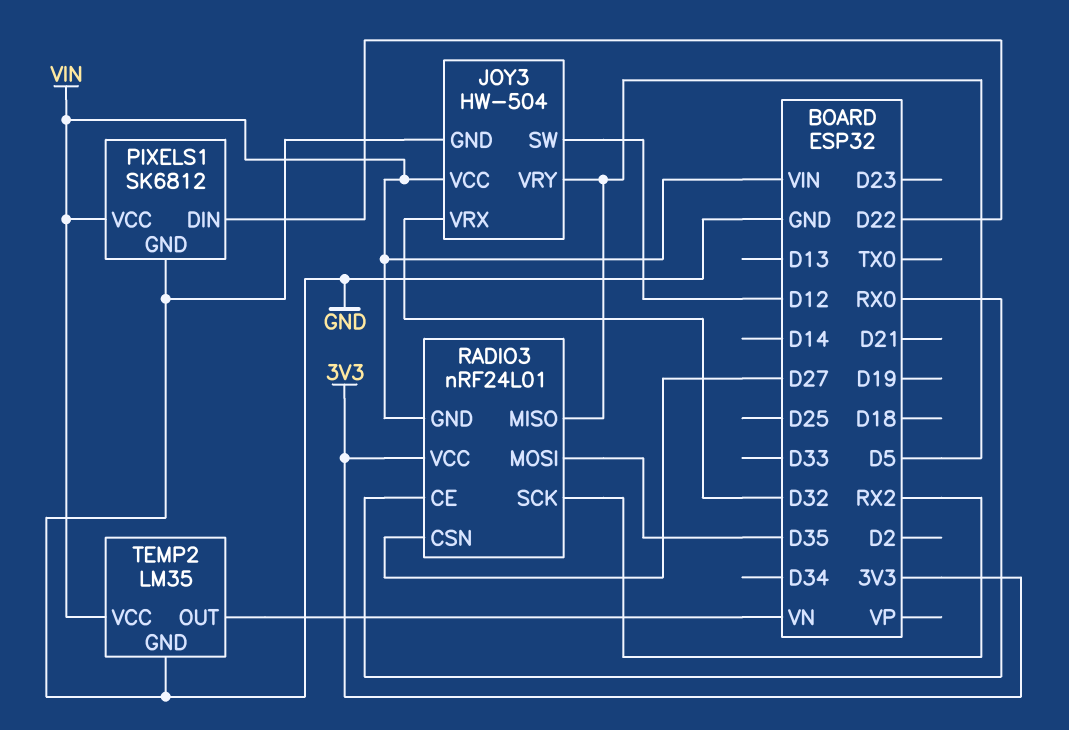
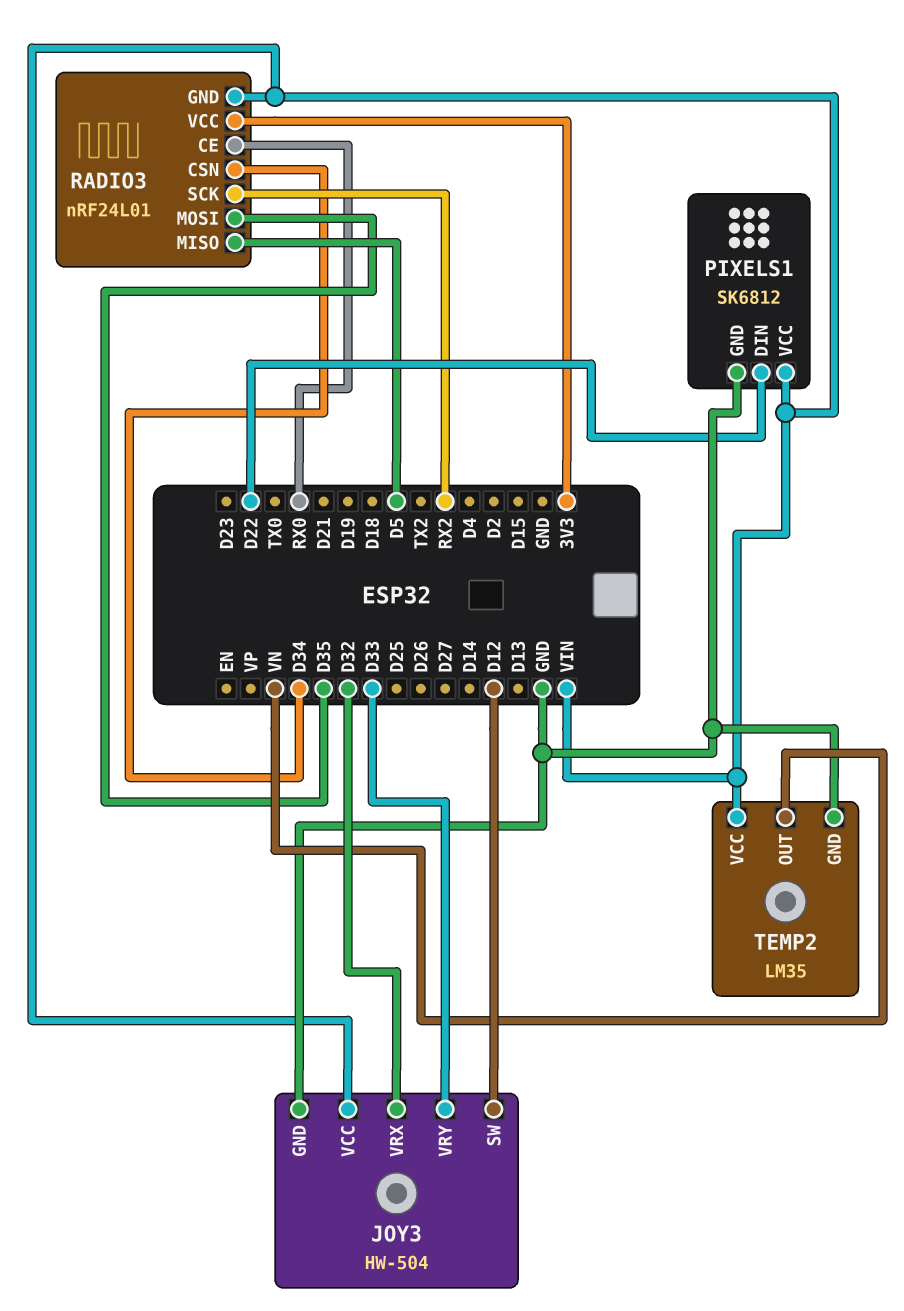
JOY3 pin VRY: D5 -> D33
RADIO3 pin CSN: D27 -> D34

